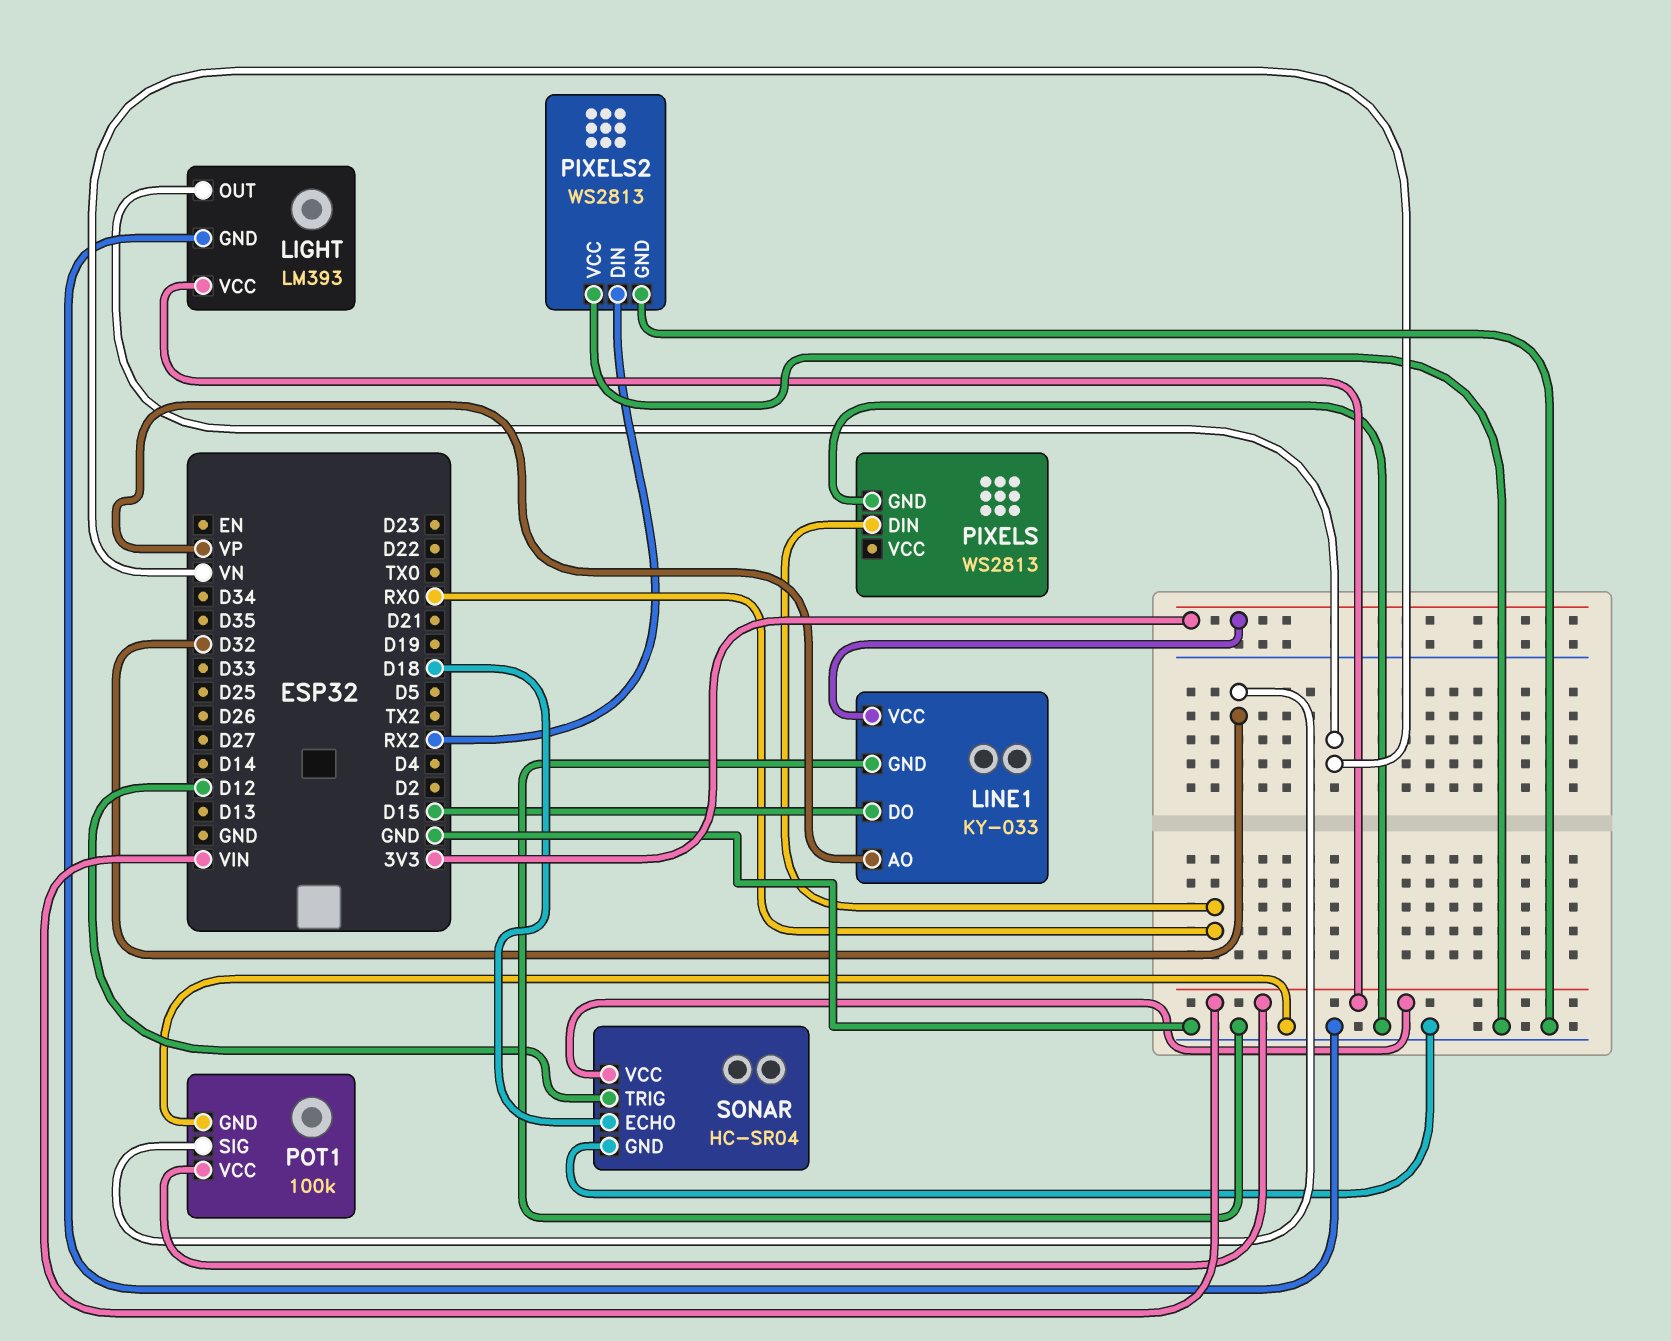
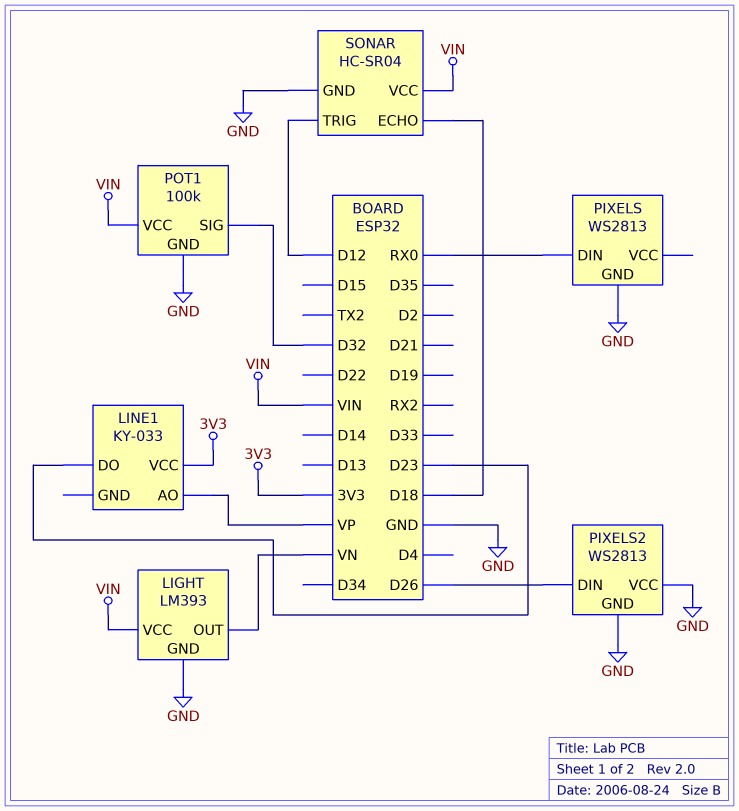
LINE1 pin DO: D15 -> D23
LINE1 pin GND: GND -> none
PIXELS2 pin DIN: RX2 -> D26

